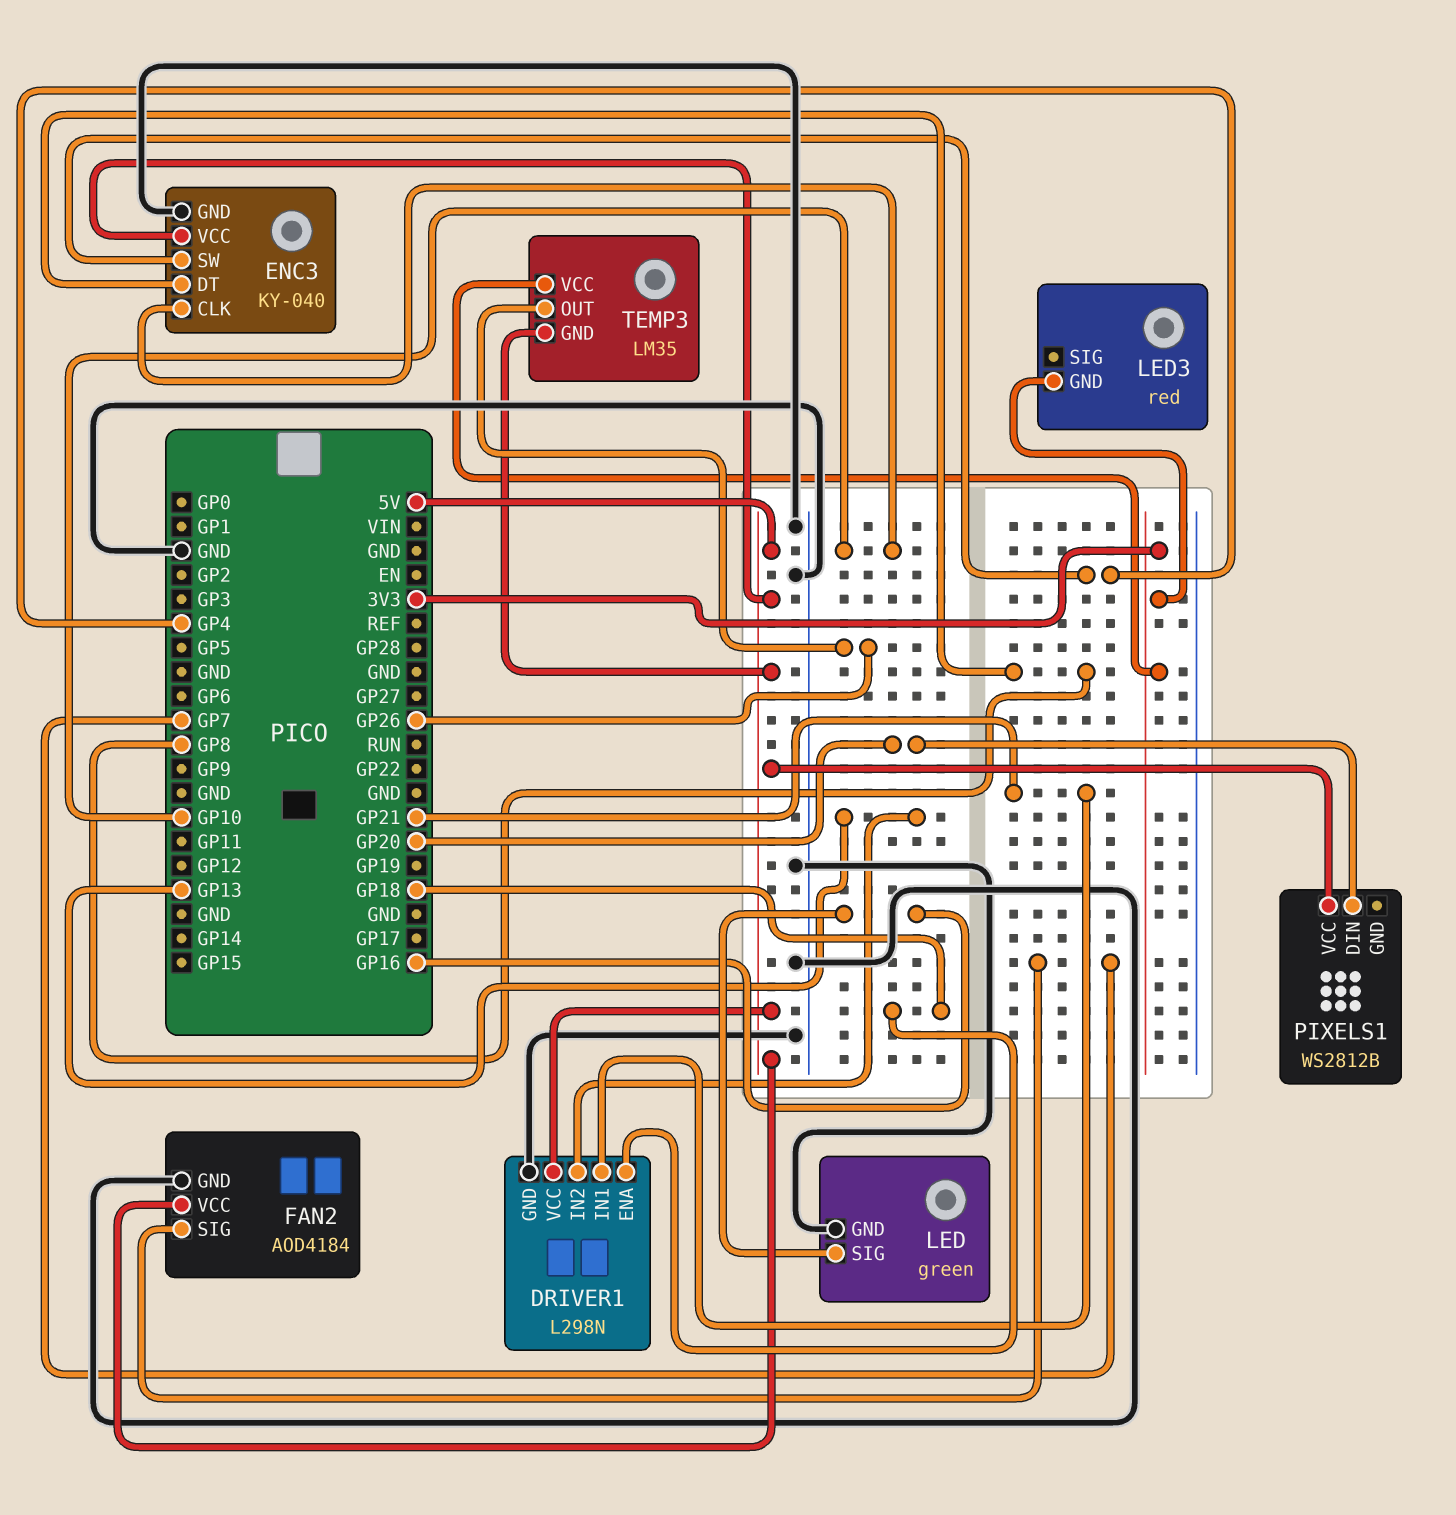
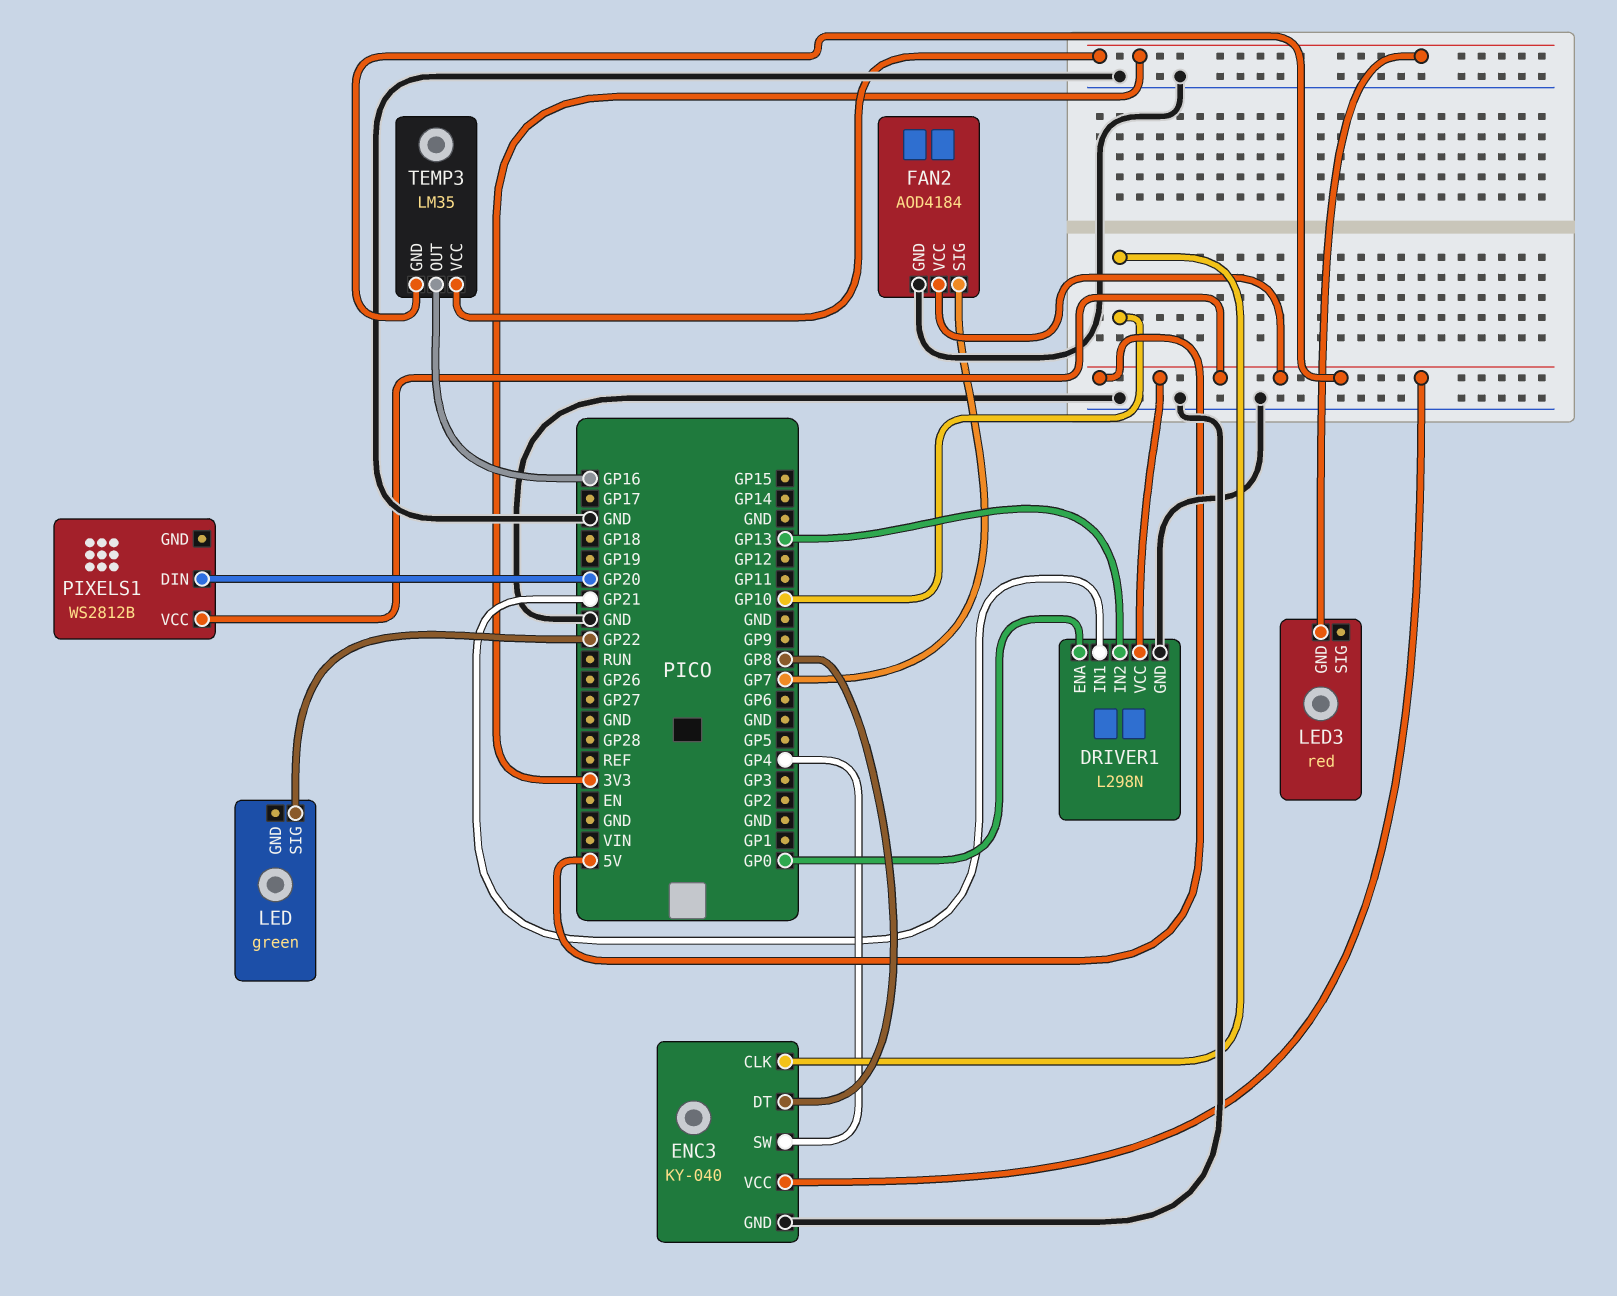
DRIVER1 pin ENA: GP18 -> GP0
LED pin GND: GND -> none
LED pin SIG: GP16 -> GP22
TEMP3 pin OUT: GP26 -> GP16

